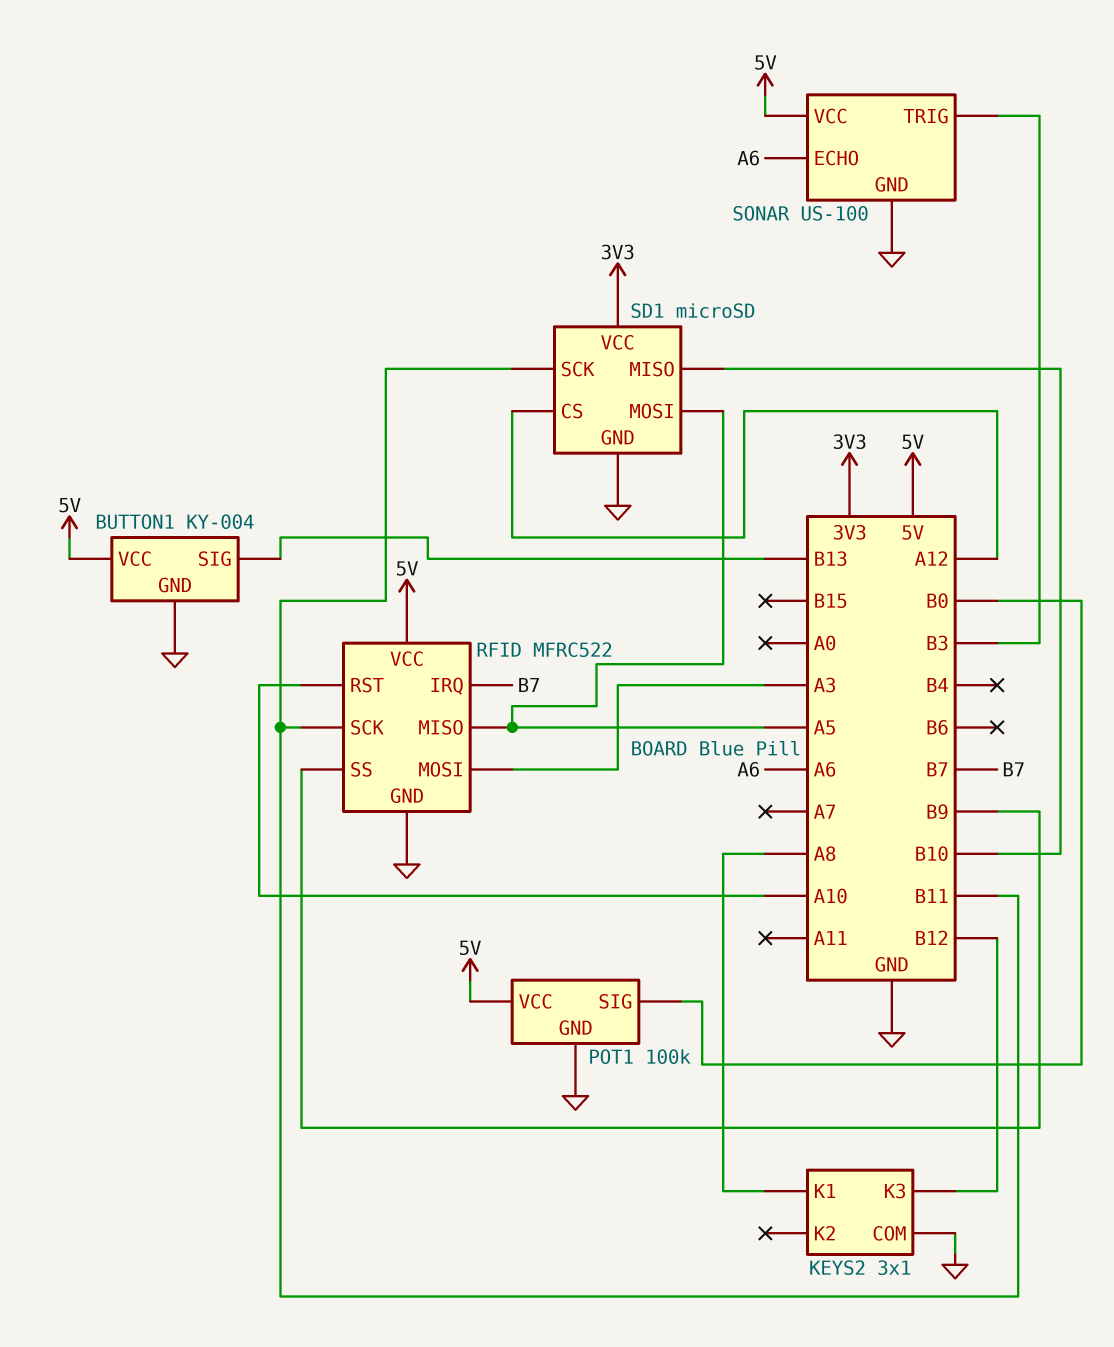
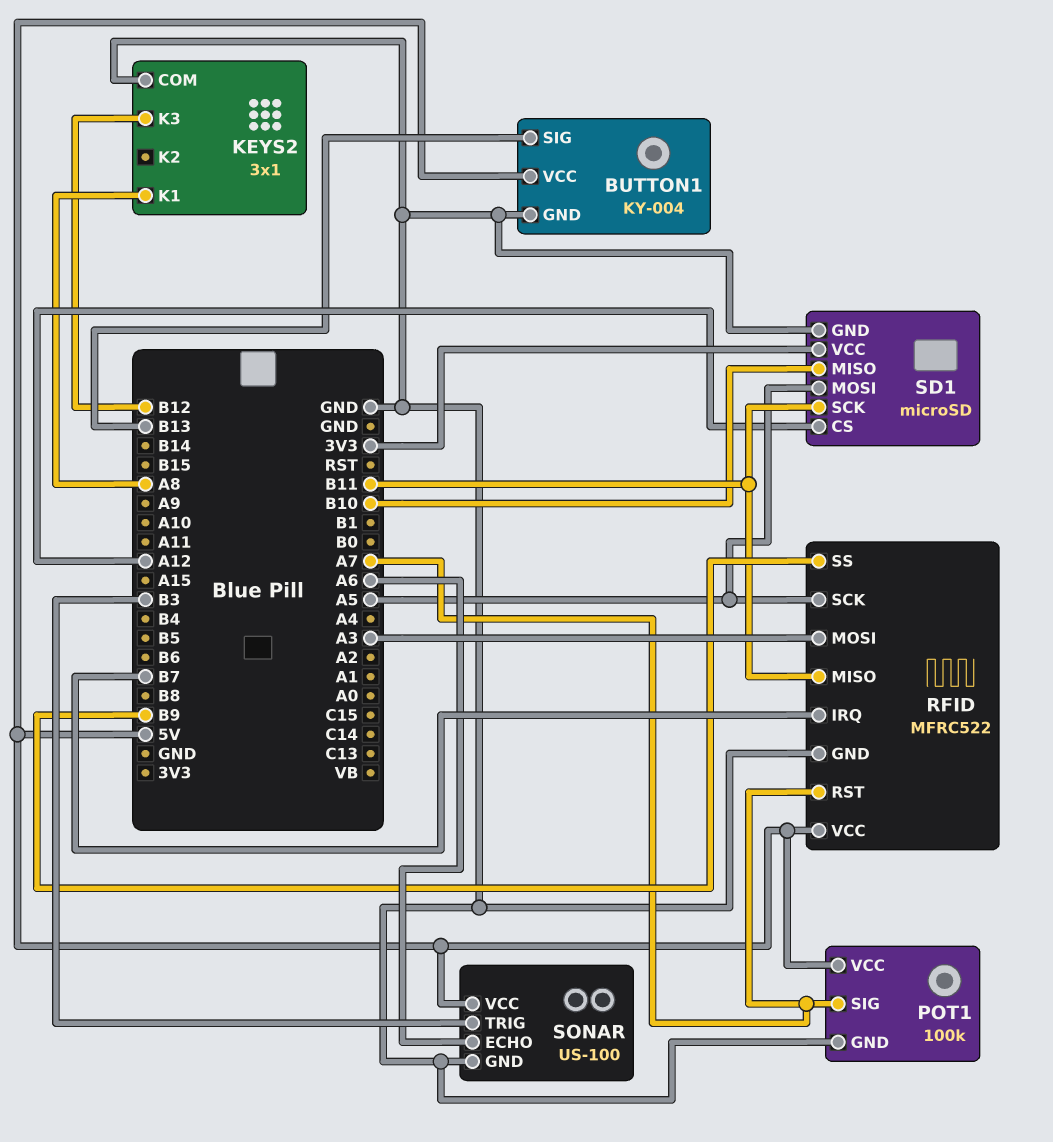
POT1 pin SIG: B0 -> A7
RFID pin MISO: A5 -> B11
RFID pin RST: A10 -> A7
RFID pin SCK: B11 -> A5

